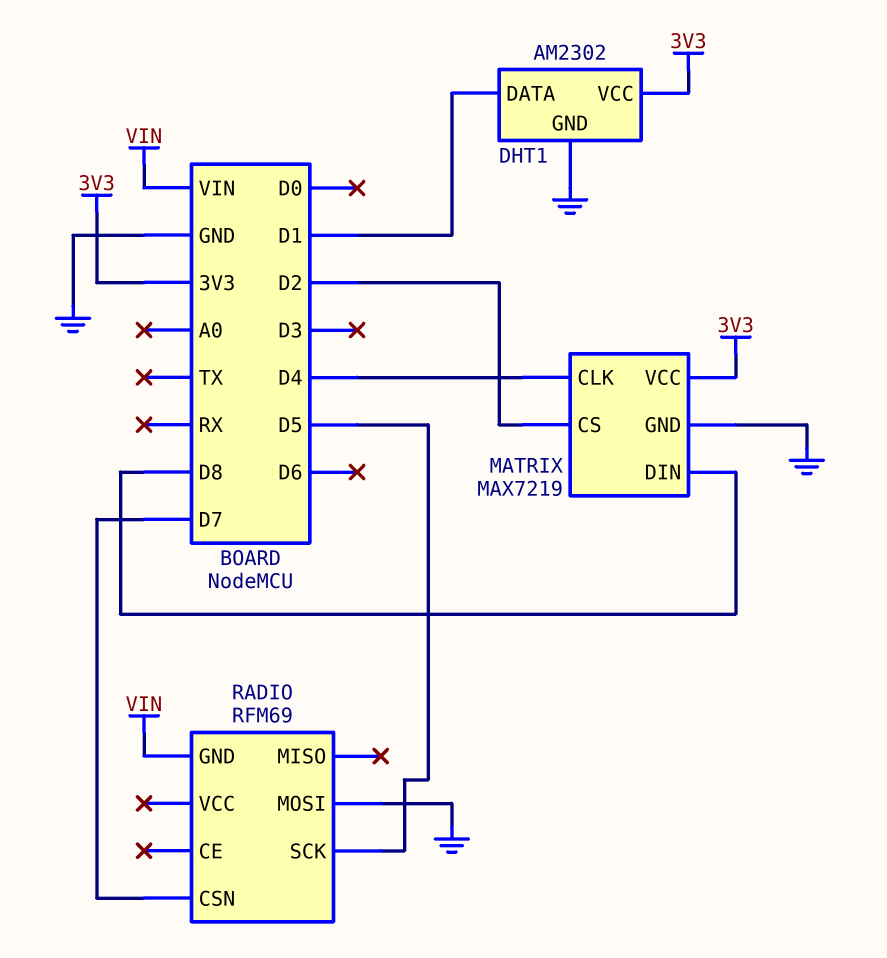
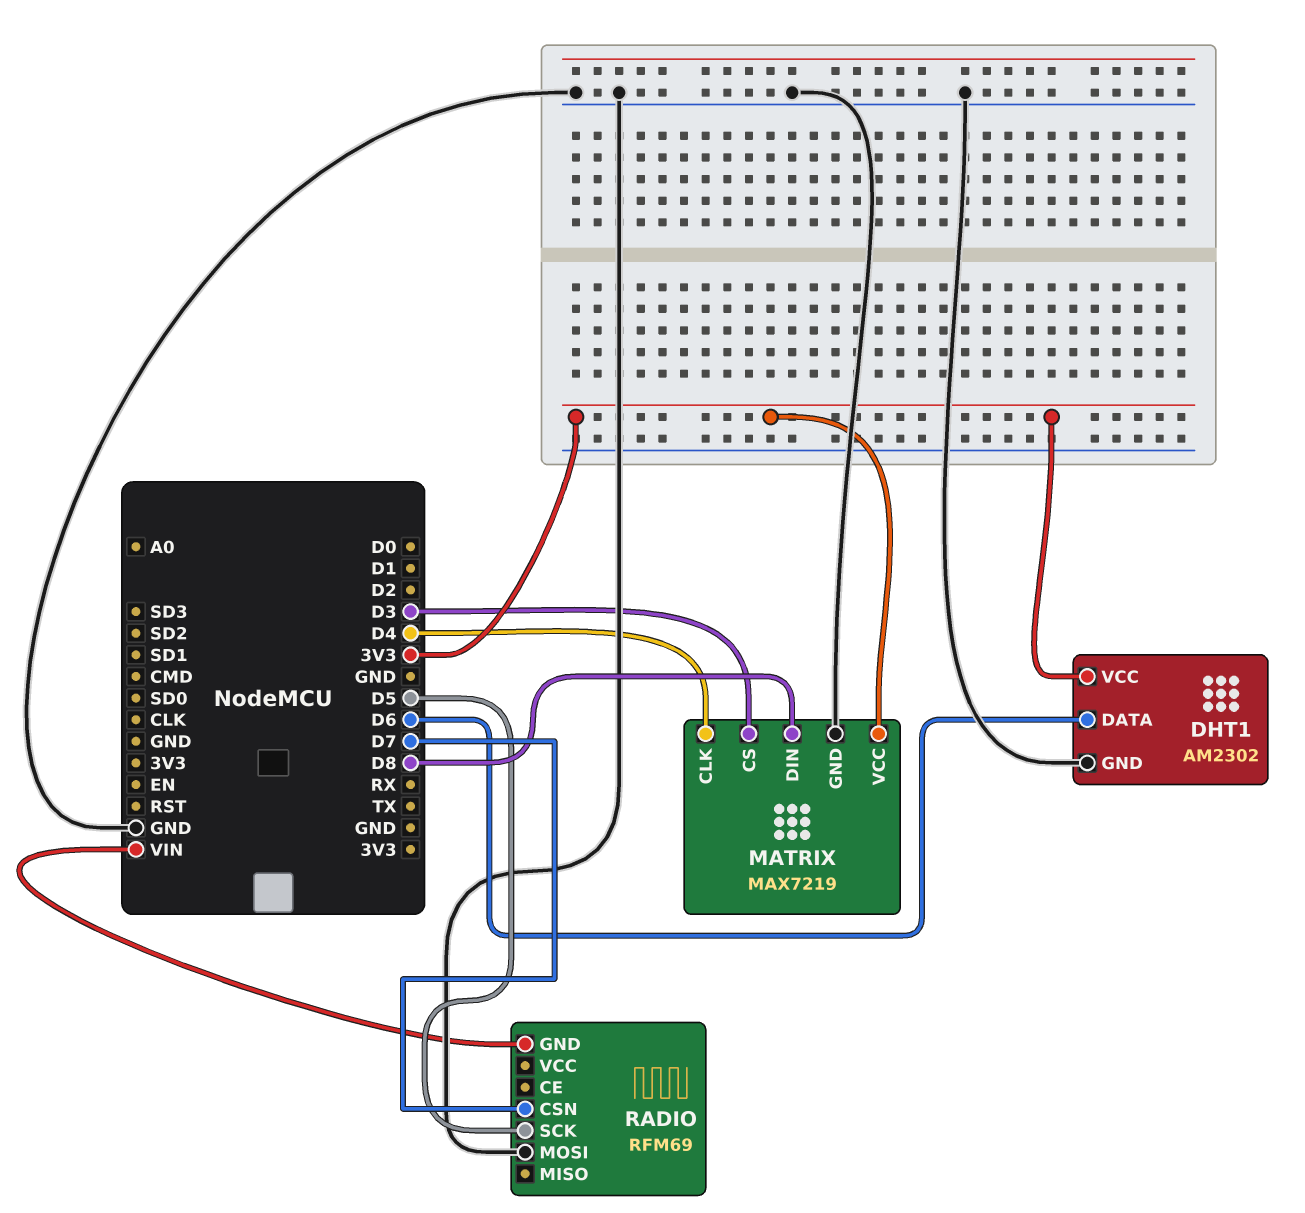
DHT1 pin DATA: D1 -> D6
MATRIX pin CS: D2 -> D3

